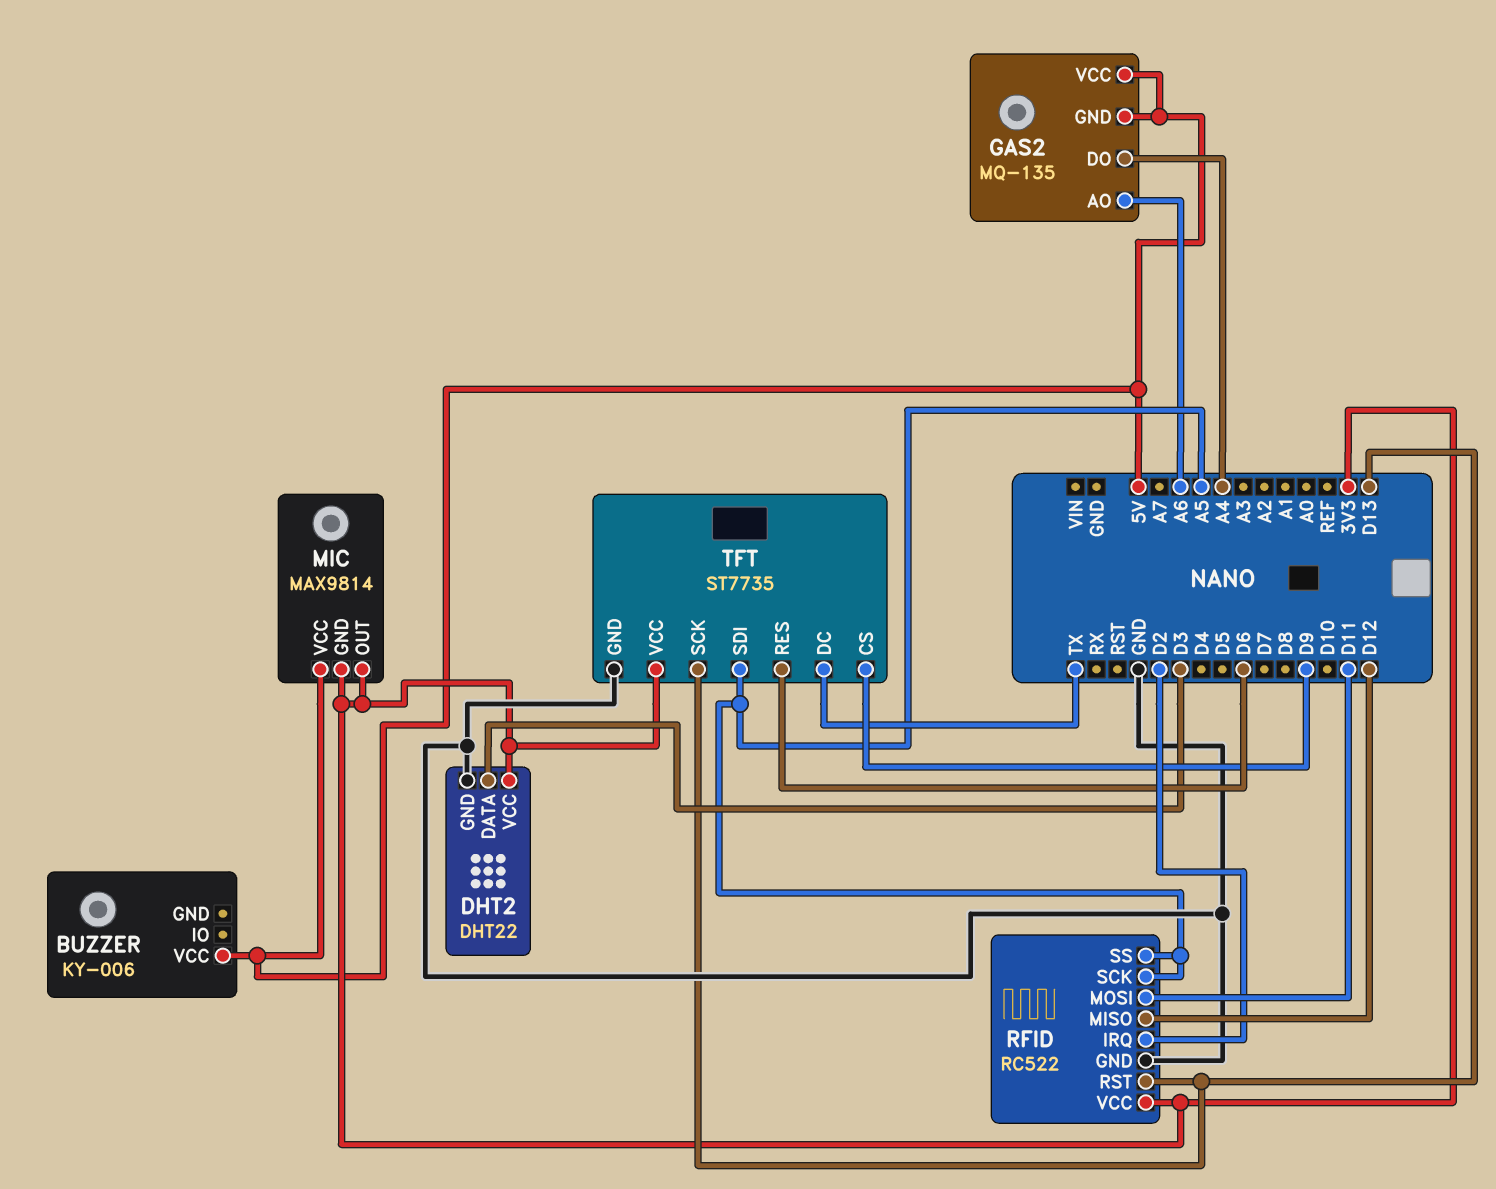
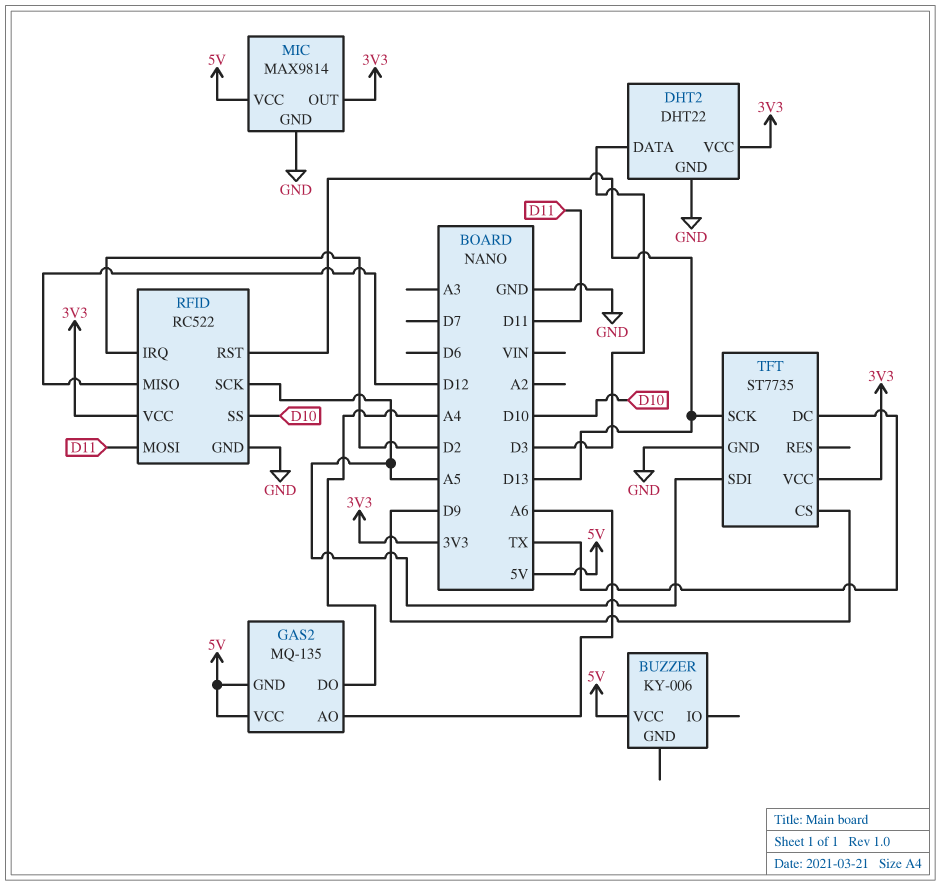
MIC pin GND: 3V3 -> GND
RFID pin SS: A5 -> D10
TFT pin RES: D6 -> none

